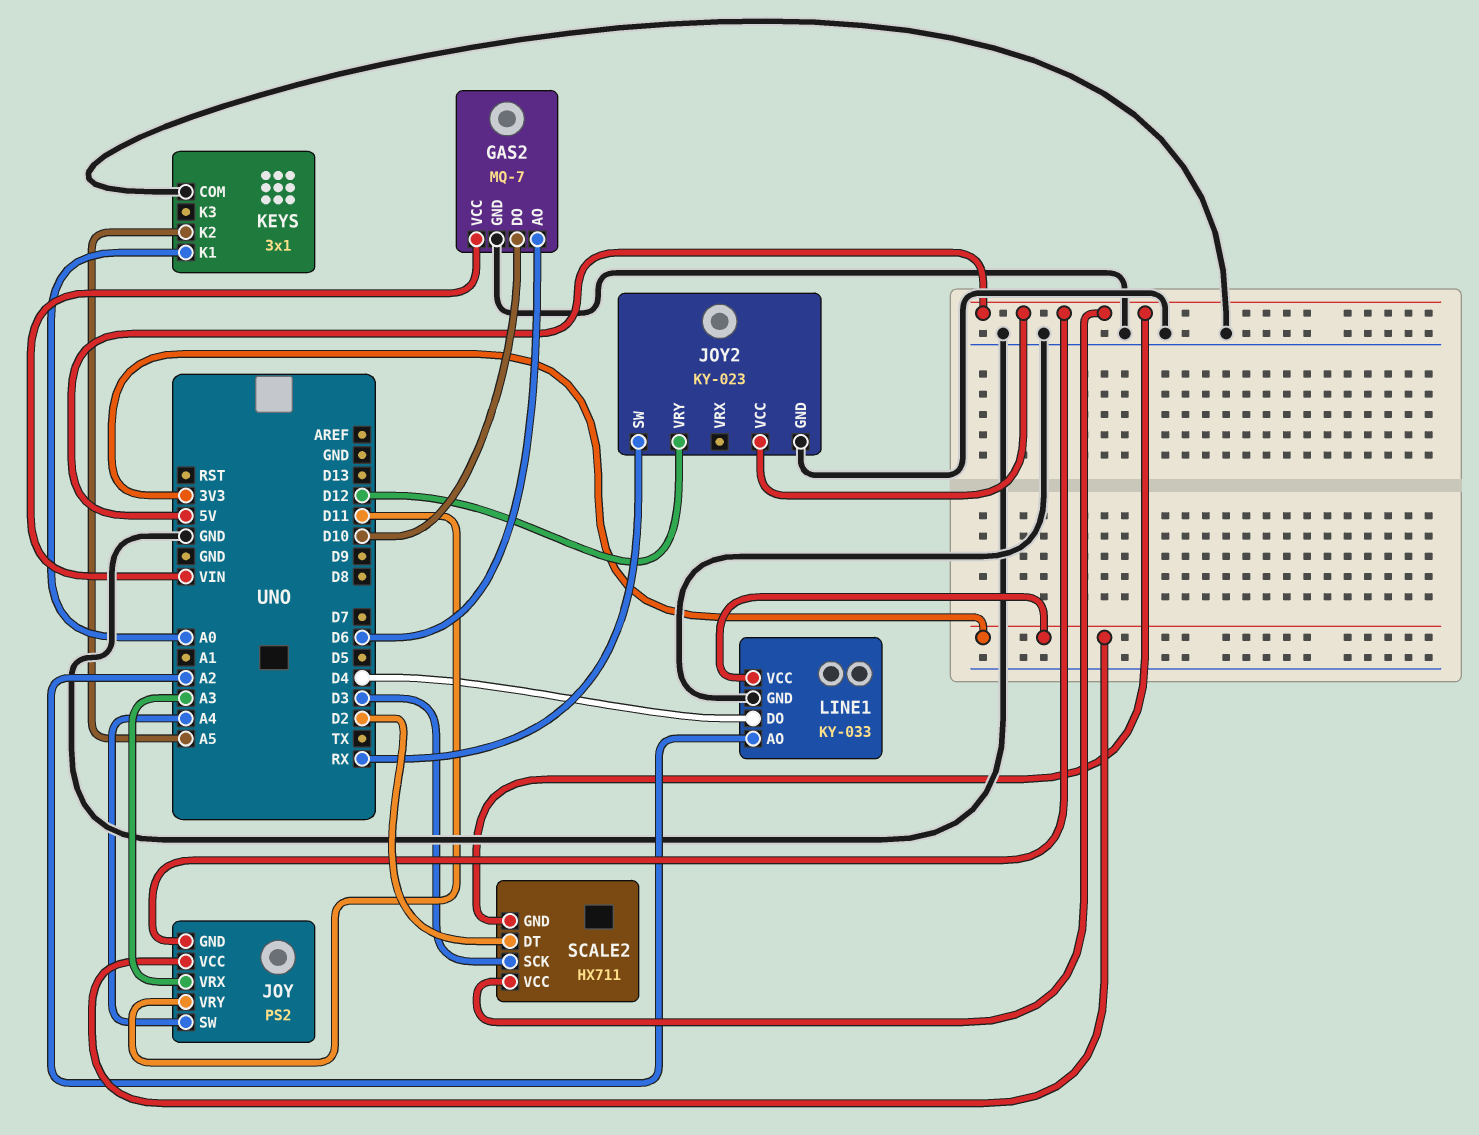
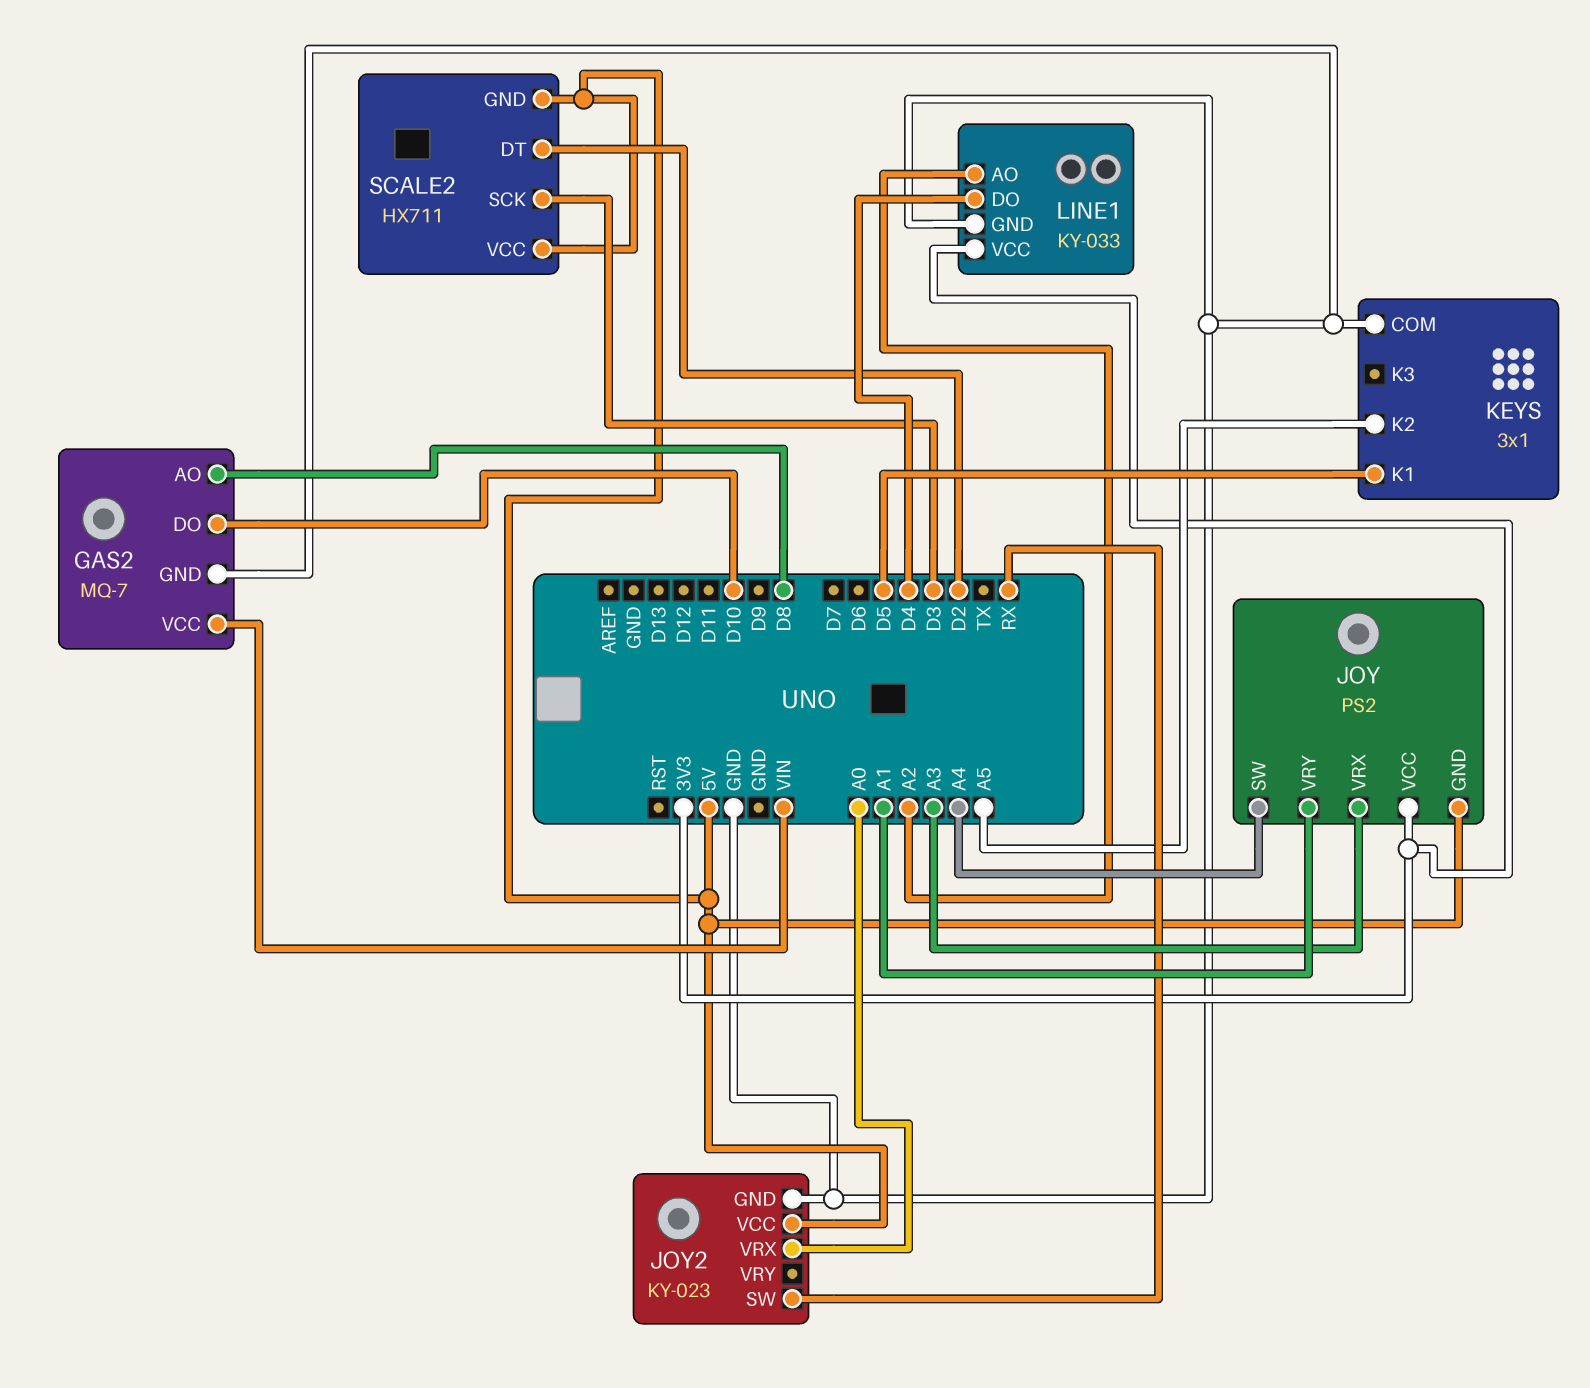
GAS2 pin AO: D6 -> D8
JOY pin VRY: D11 -> A1
JOY2 pin VRX: none -> A0
JOY2 pin VRY: D12 -> none
KEYS pin K1: A0 -> D5

